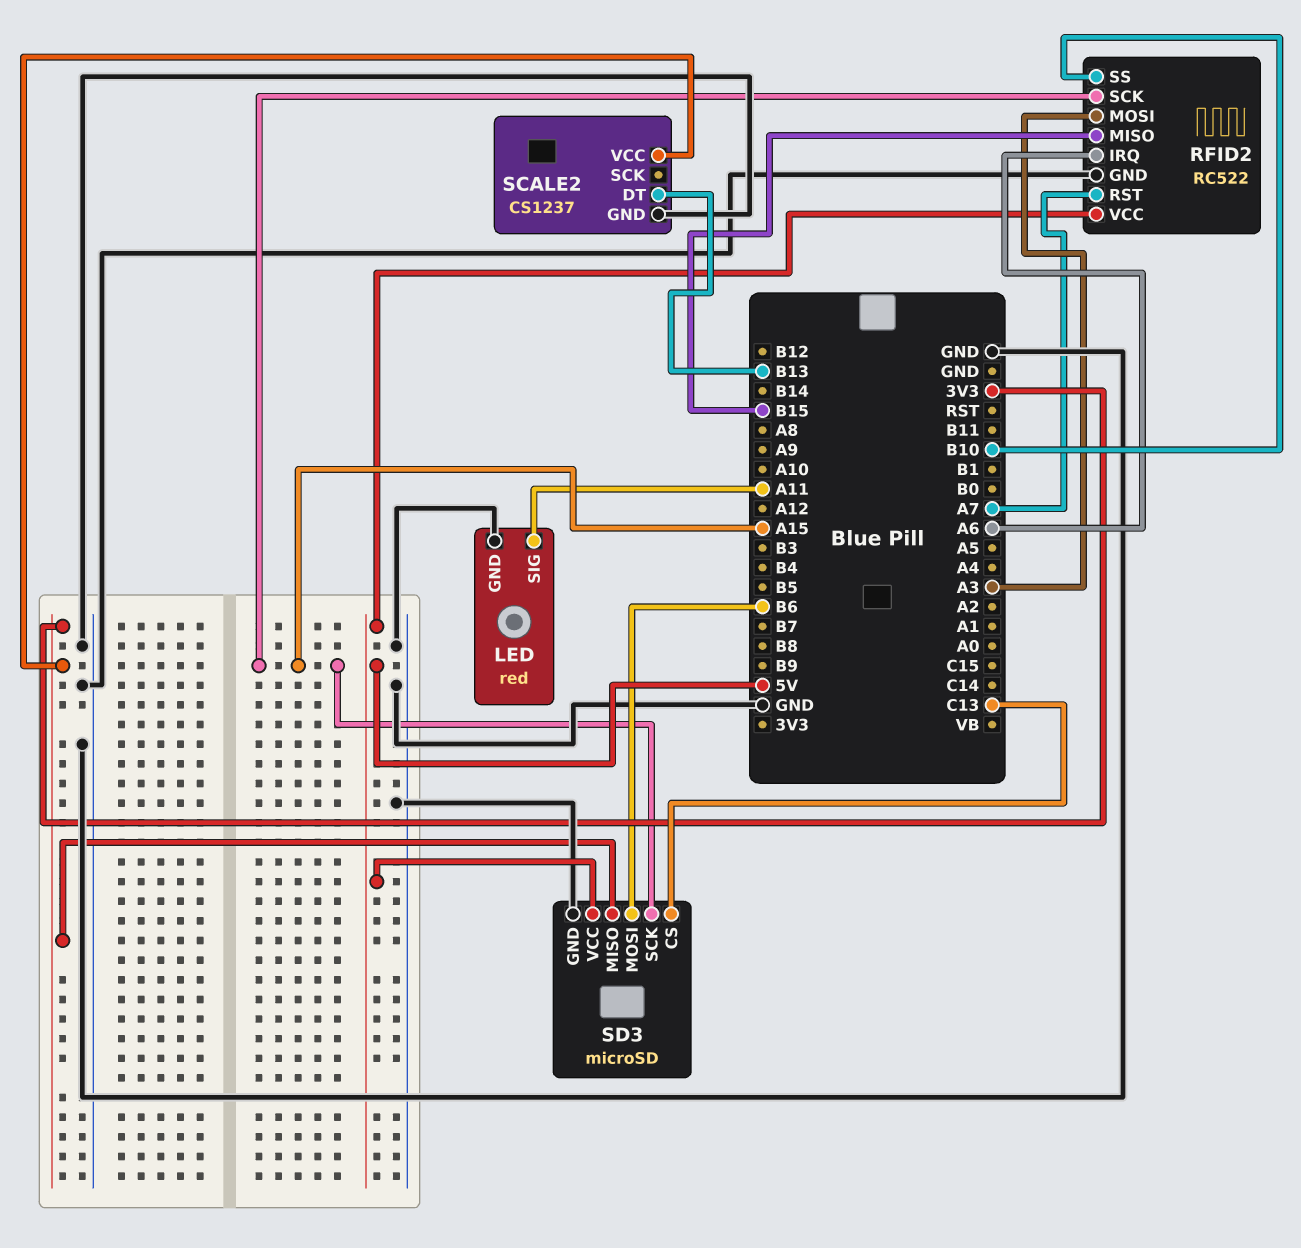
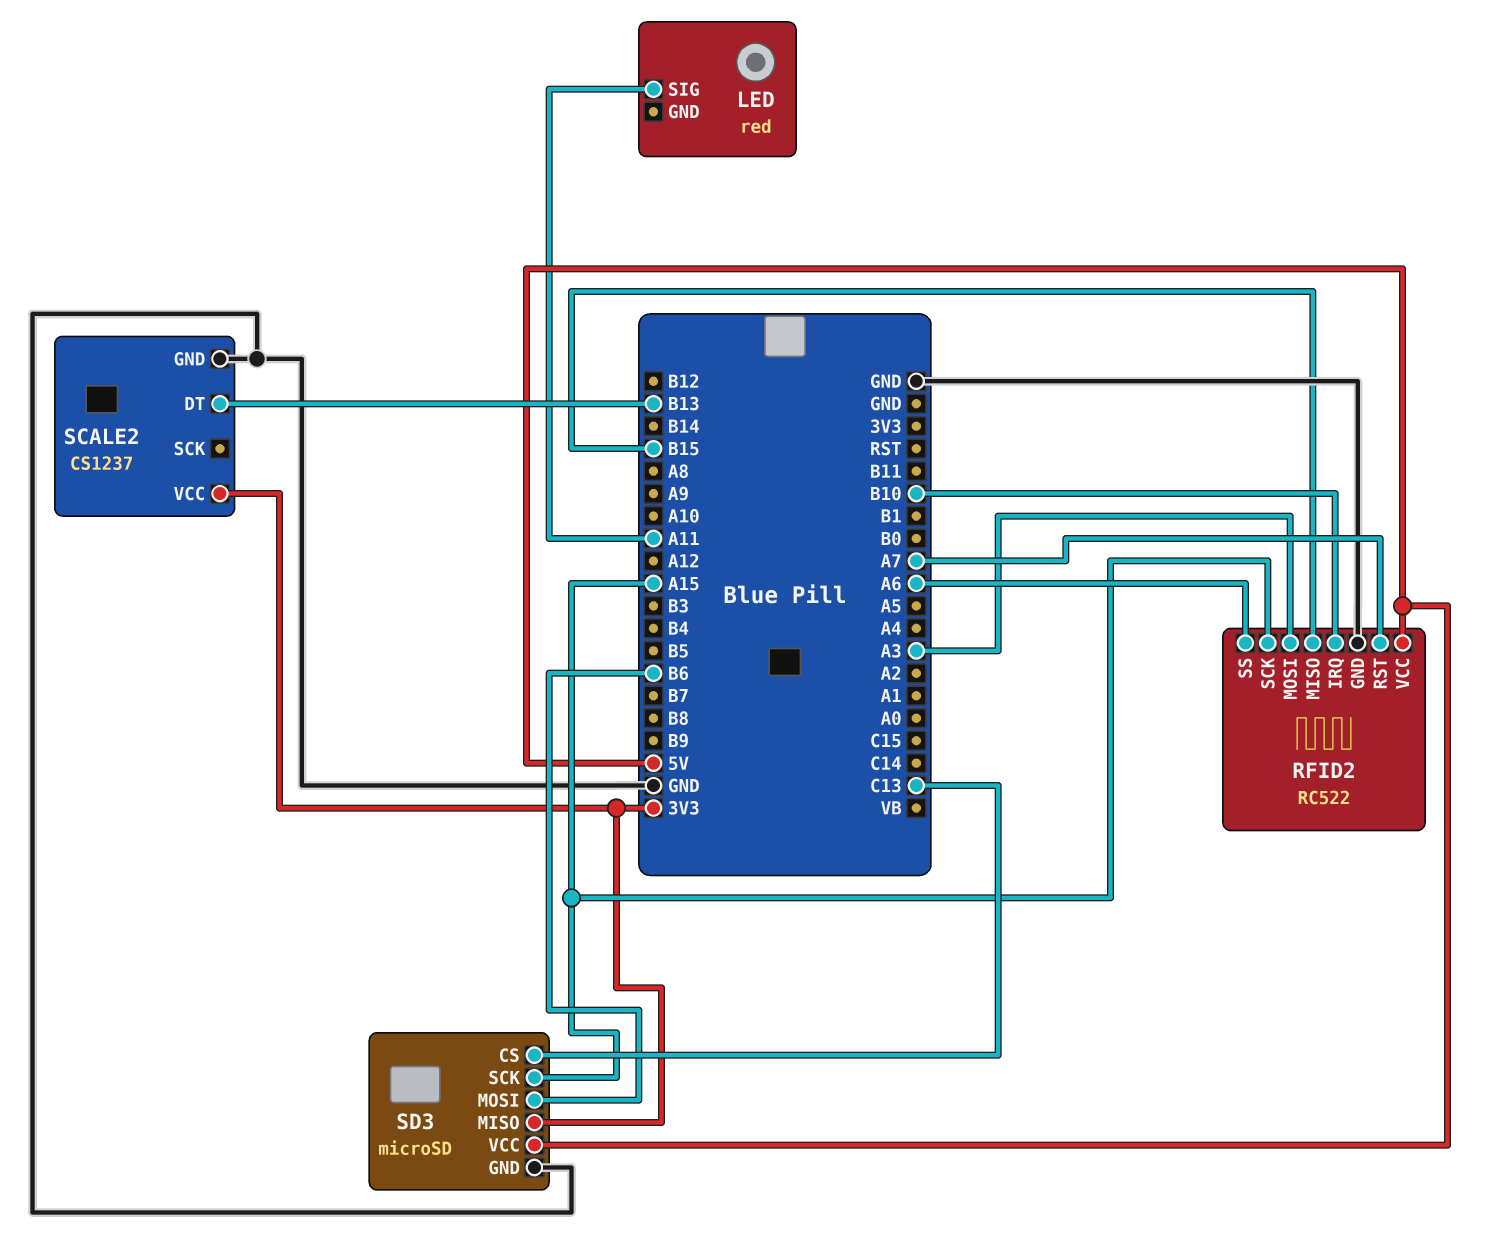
LED pin GND: GND -> none
RFID2 pin IRQ: A6 -> B10
RFID2 pin SS: B10 -> A6

